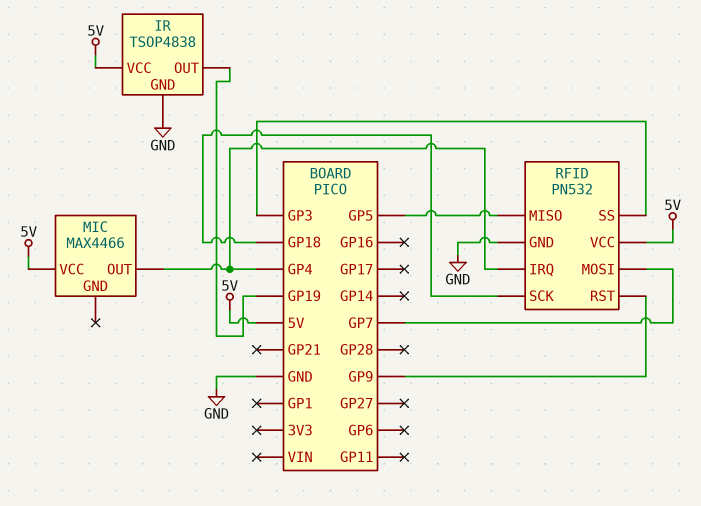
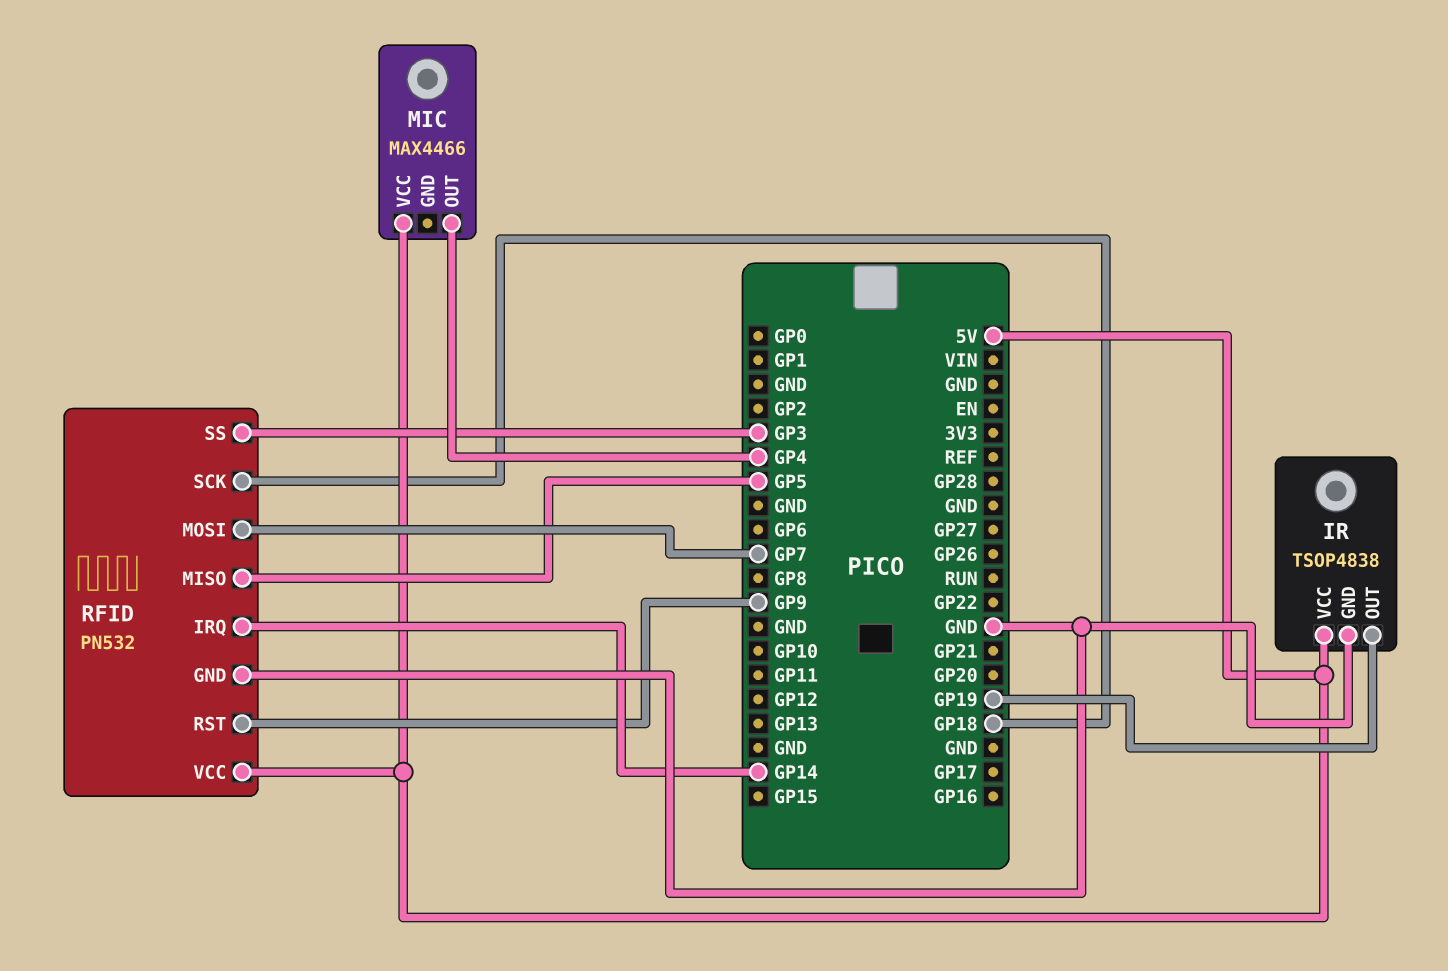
RFID pin IRQ: GP4 -> GP14

